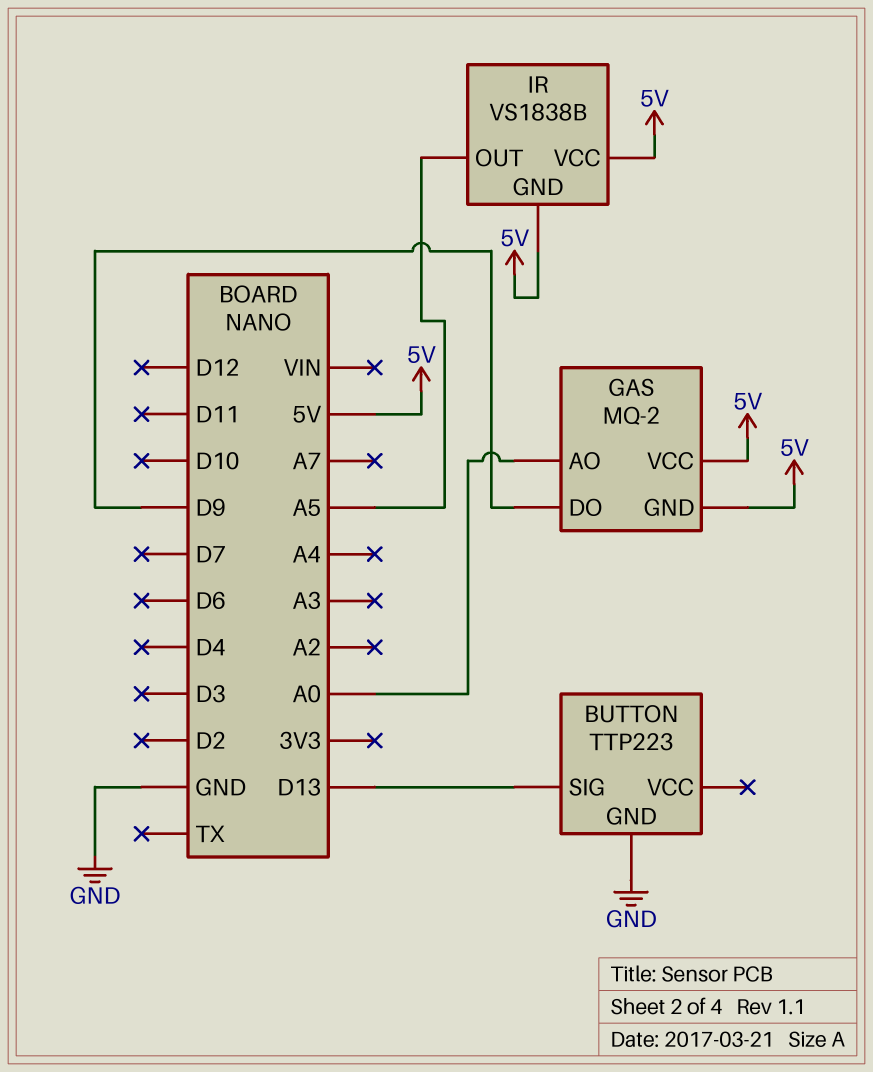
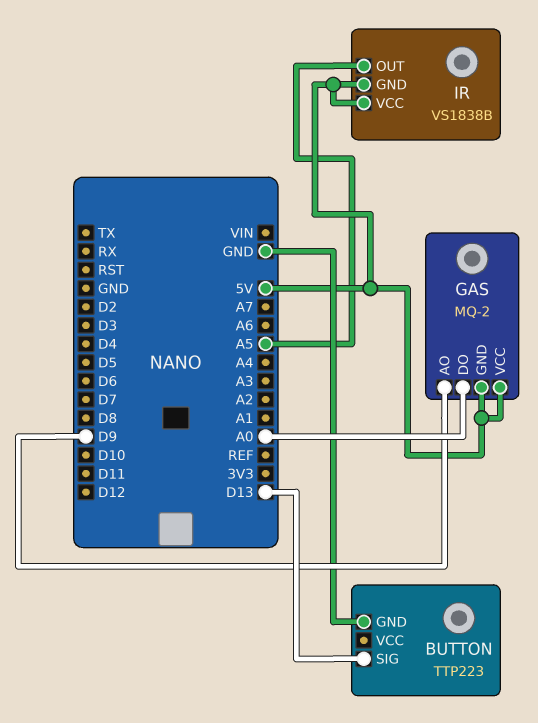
GAS pin AO: A0 -> D9
GAS pin DO: D9 -> A0

